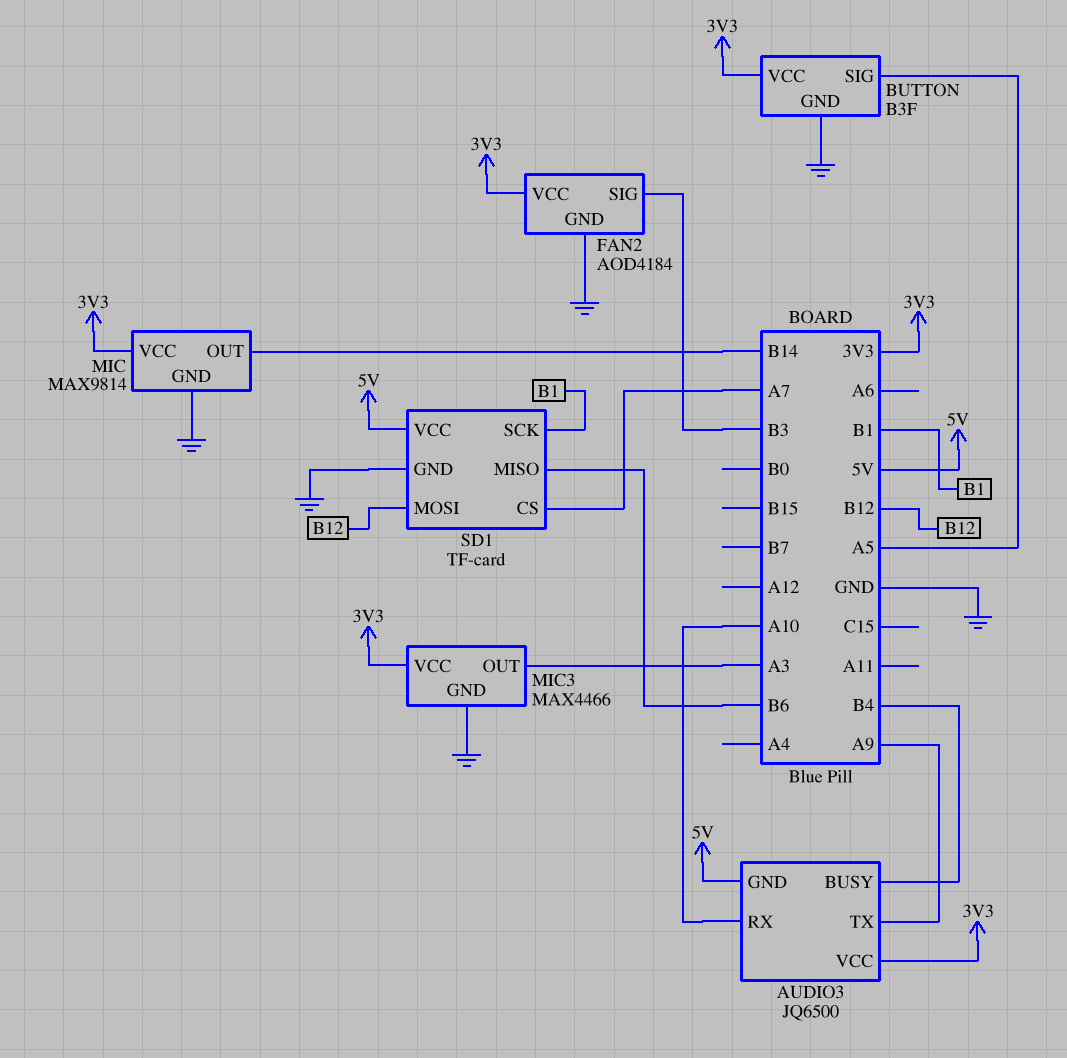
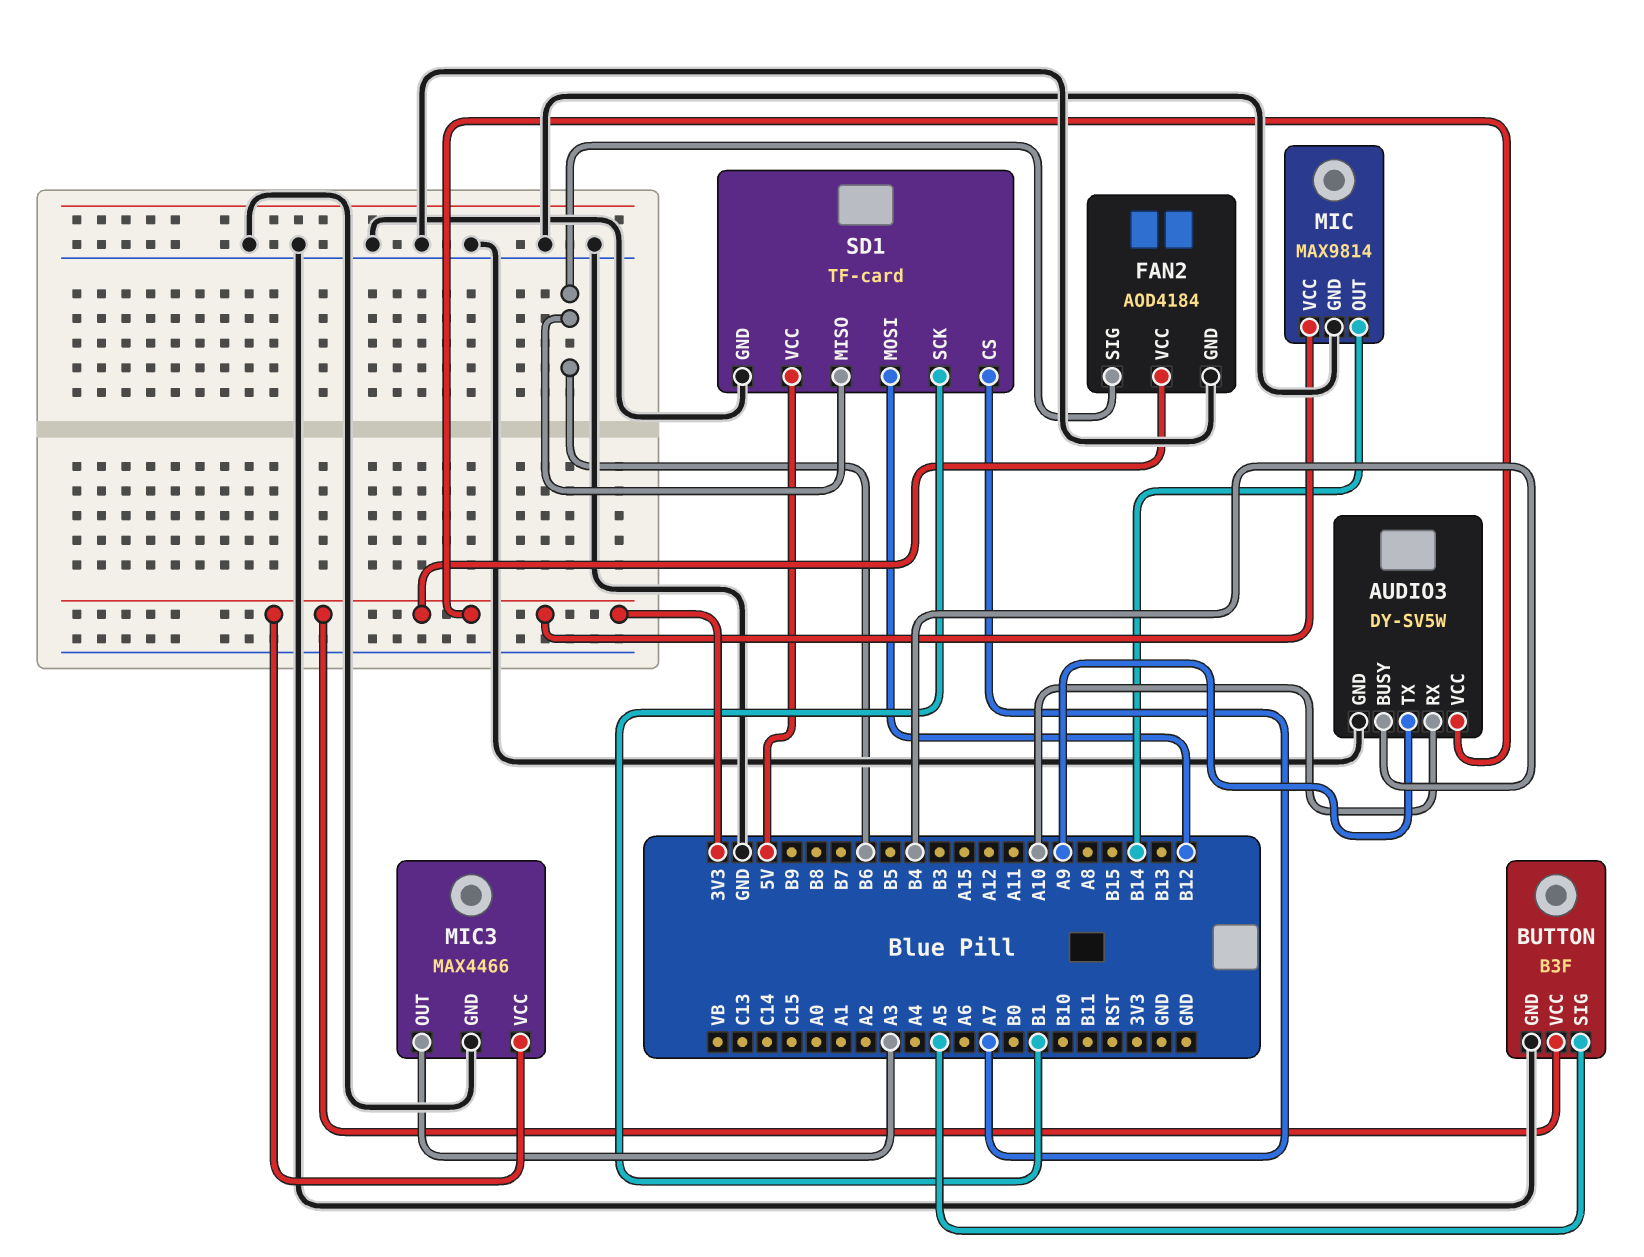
AUDIO3: JQ6500 -> DY-SV5W
AUDIO3 pin GND: 5V -> GND
FAN2 pin SIG: B3 -> B6

